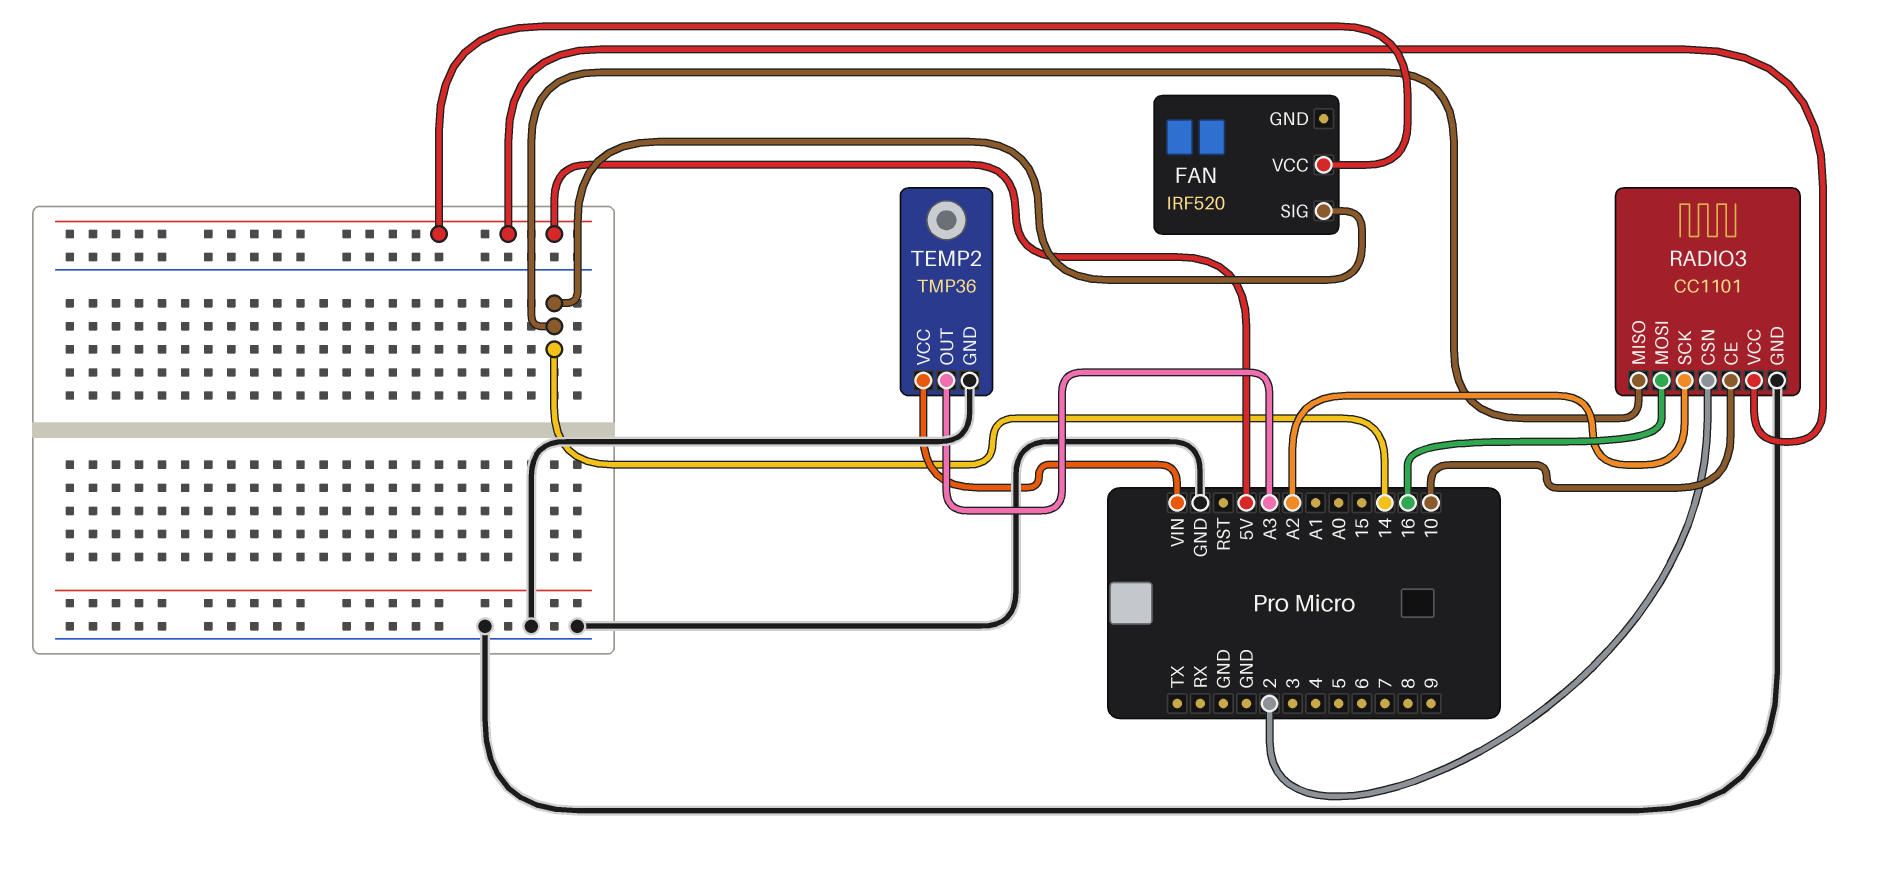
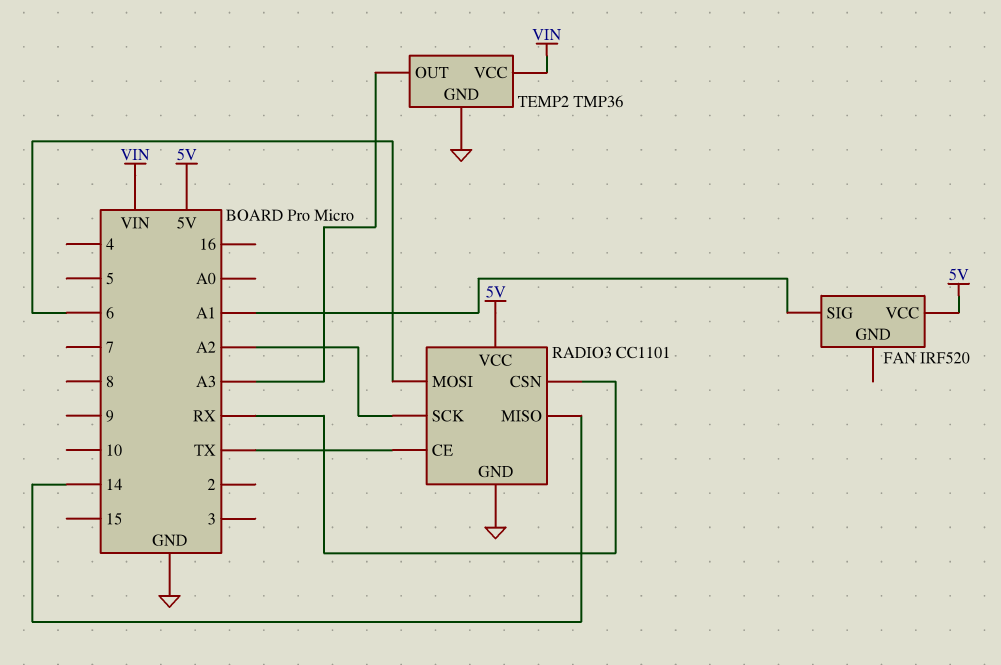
FAN pin SIG: 14 -> A1
RADIO3 pin CE: 10 -> TX
RADIO3 pin CSN: 2 -> RX
RADIO3 pin MOSI: 16 -> 6

